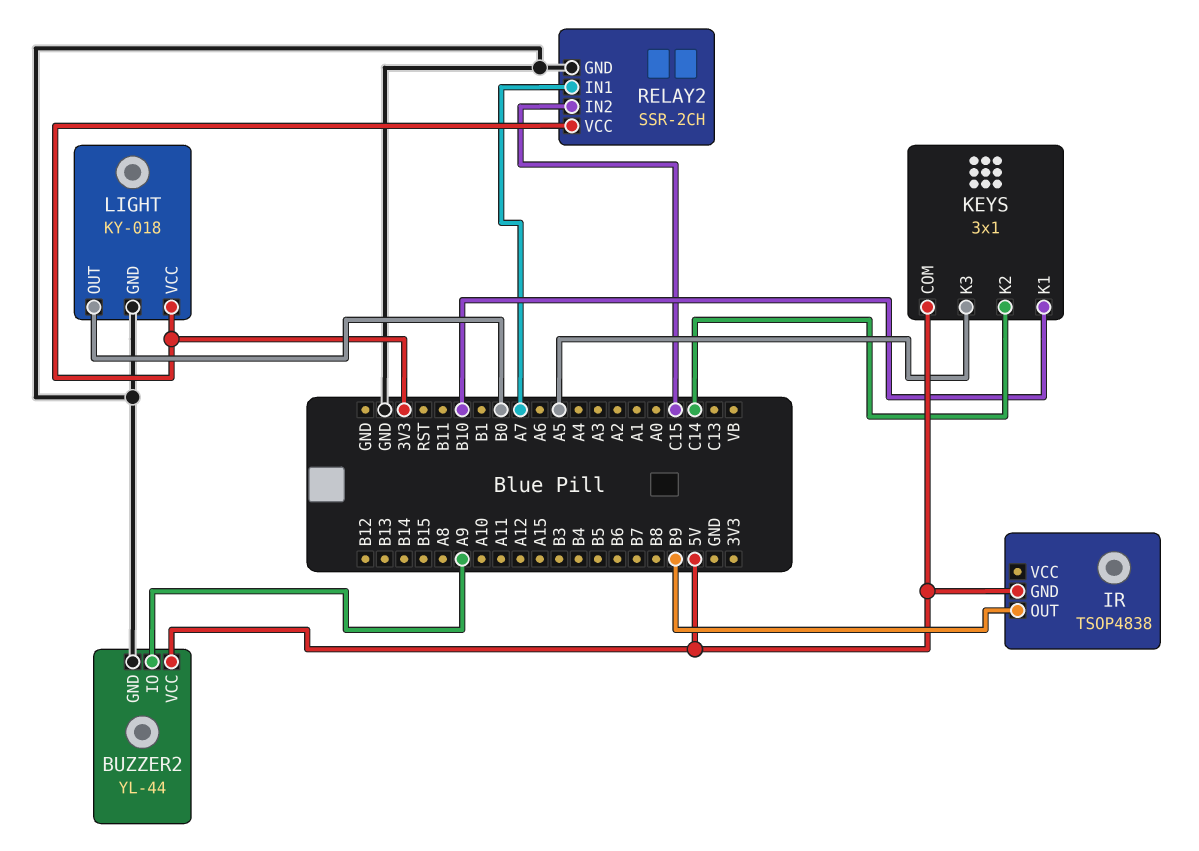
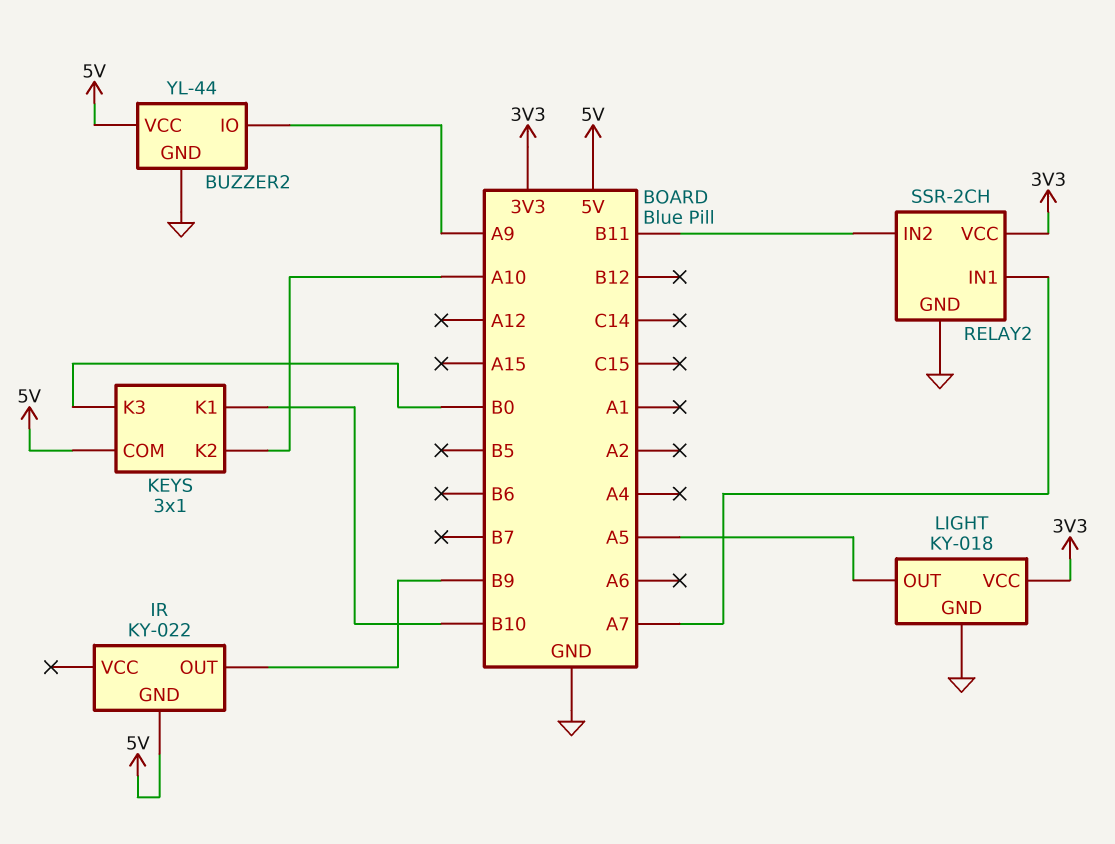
IR: TSOP4838 -> KY-022
KEYS pin K2: C14 -> A10
KEYS pin K3: A5 -> B0
LIGHT pin OUT: B0 -> A5
RELAY2 pin IN2: C15 -> B11

